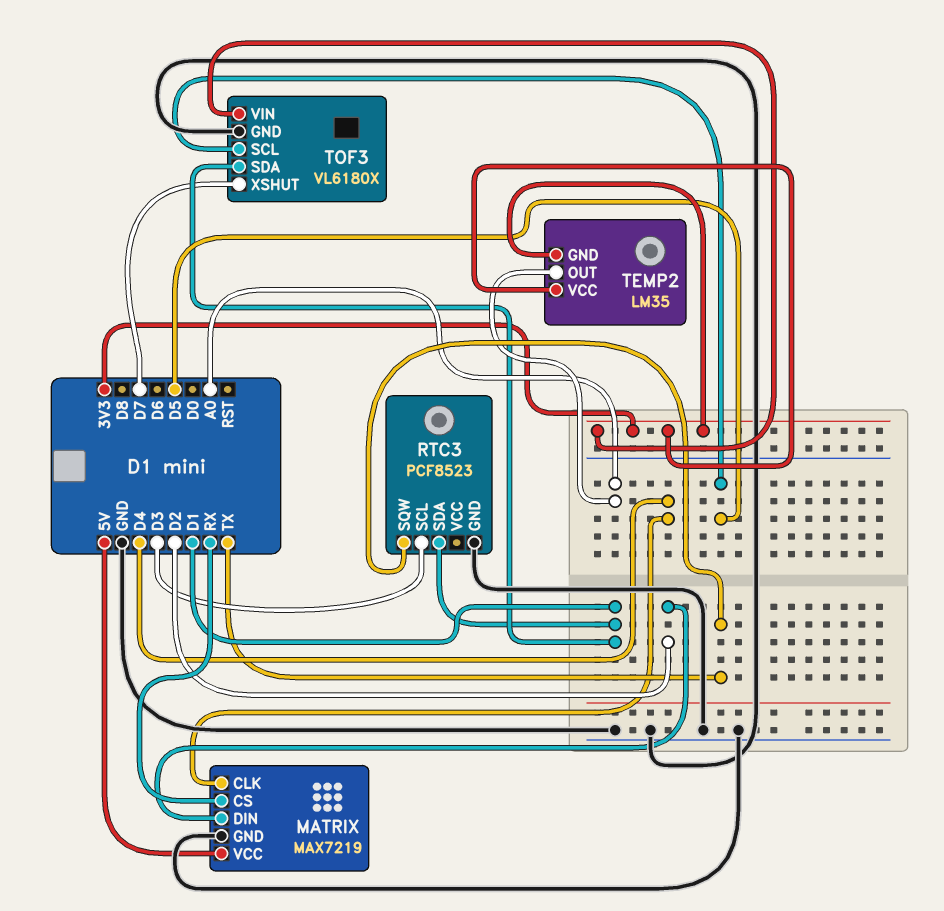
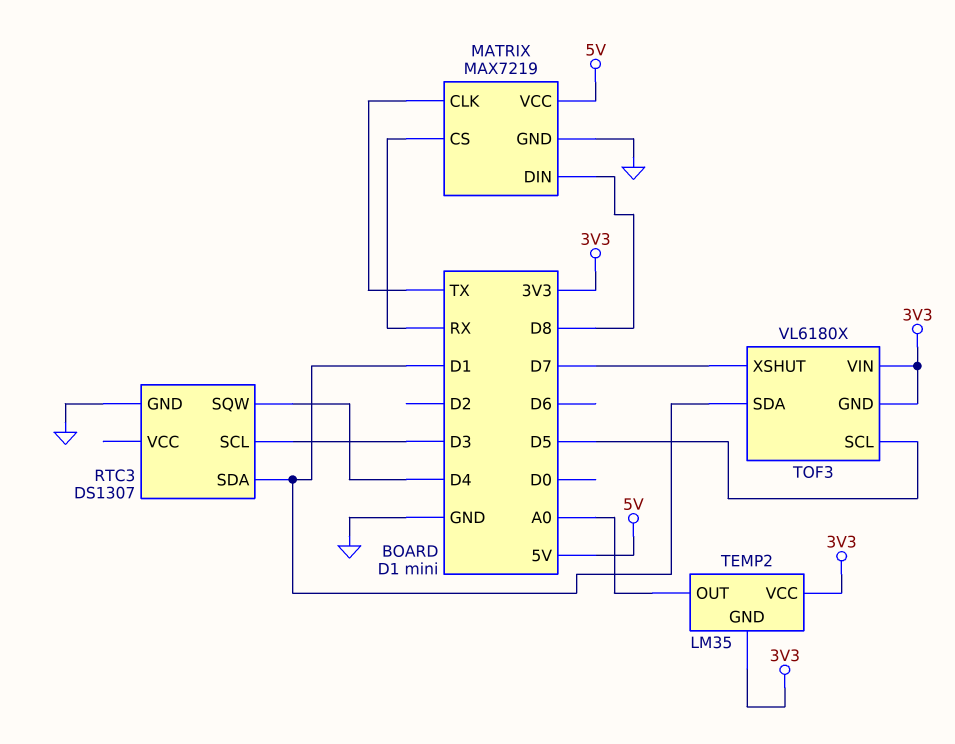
MATRIX pin CLK: D4 -> TX
MATRIX pin DIN: D2 -> D8
RTC3: PCF8523 -> DS1307
RTC3 pin SQW: TX -> D4
TOF3 pin GND: GND -> 3V3

